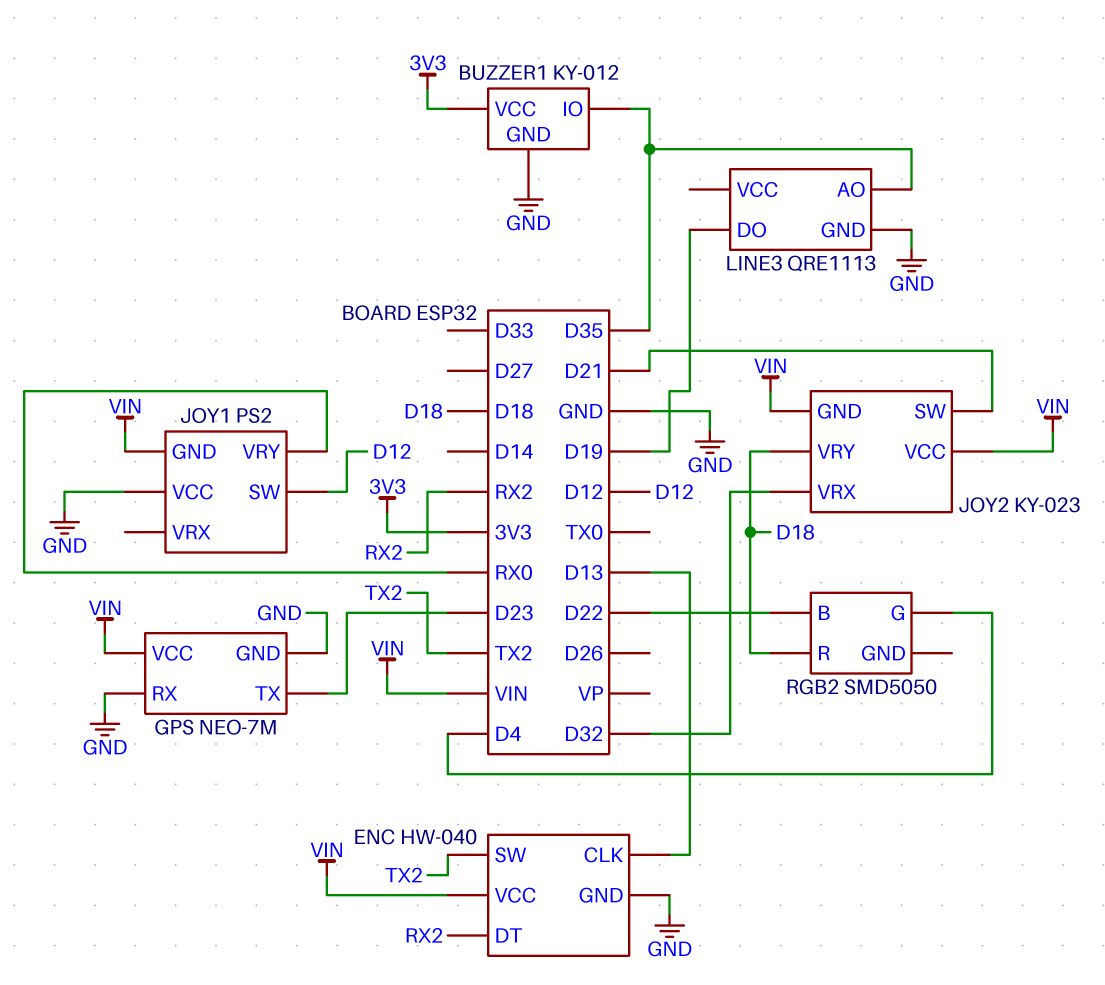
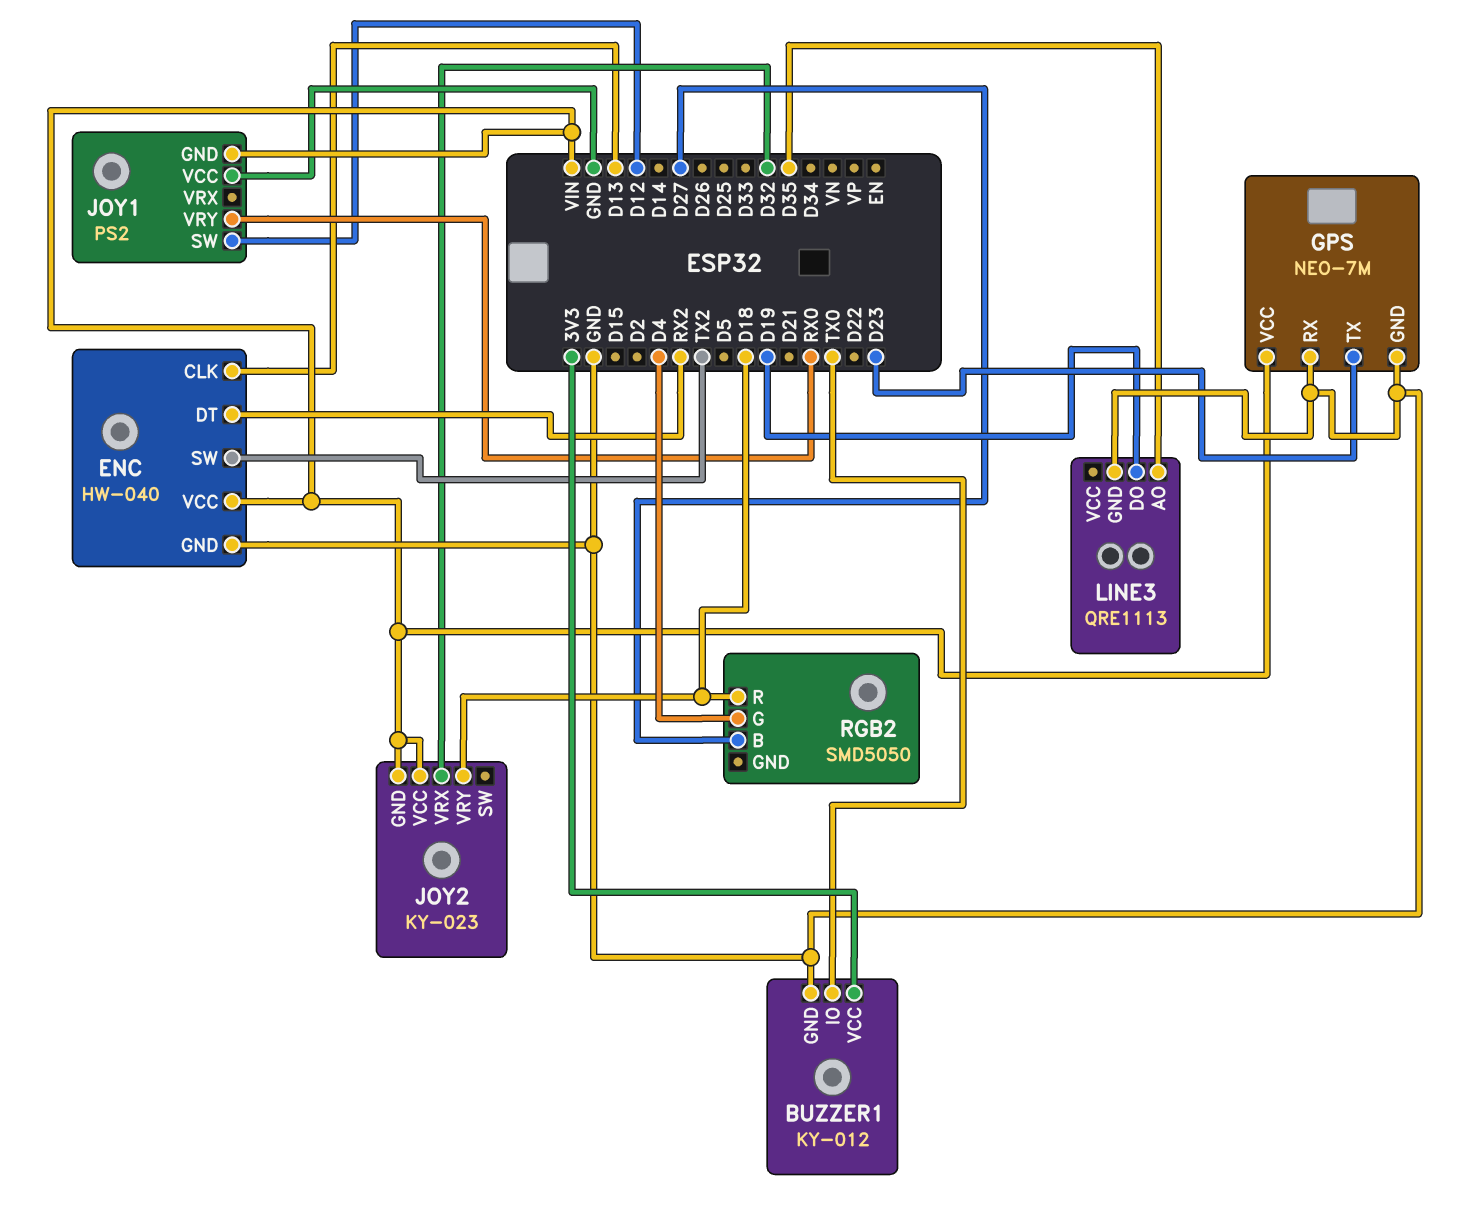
BUZZER1 pin IO: D35 -> TX0
JOY2 pin SW: D21 -> none
RGB2 pin B: D22 -> D27

